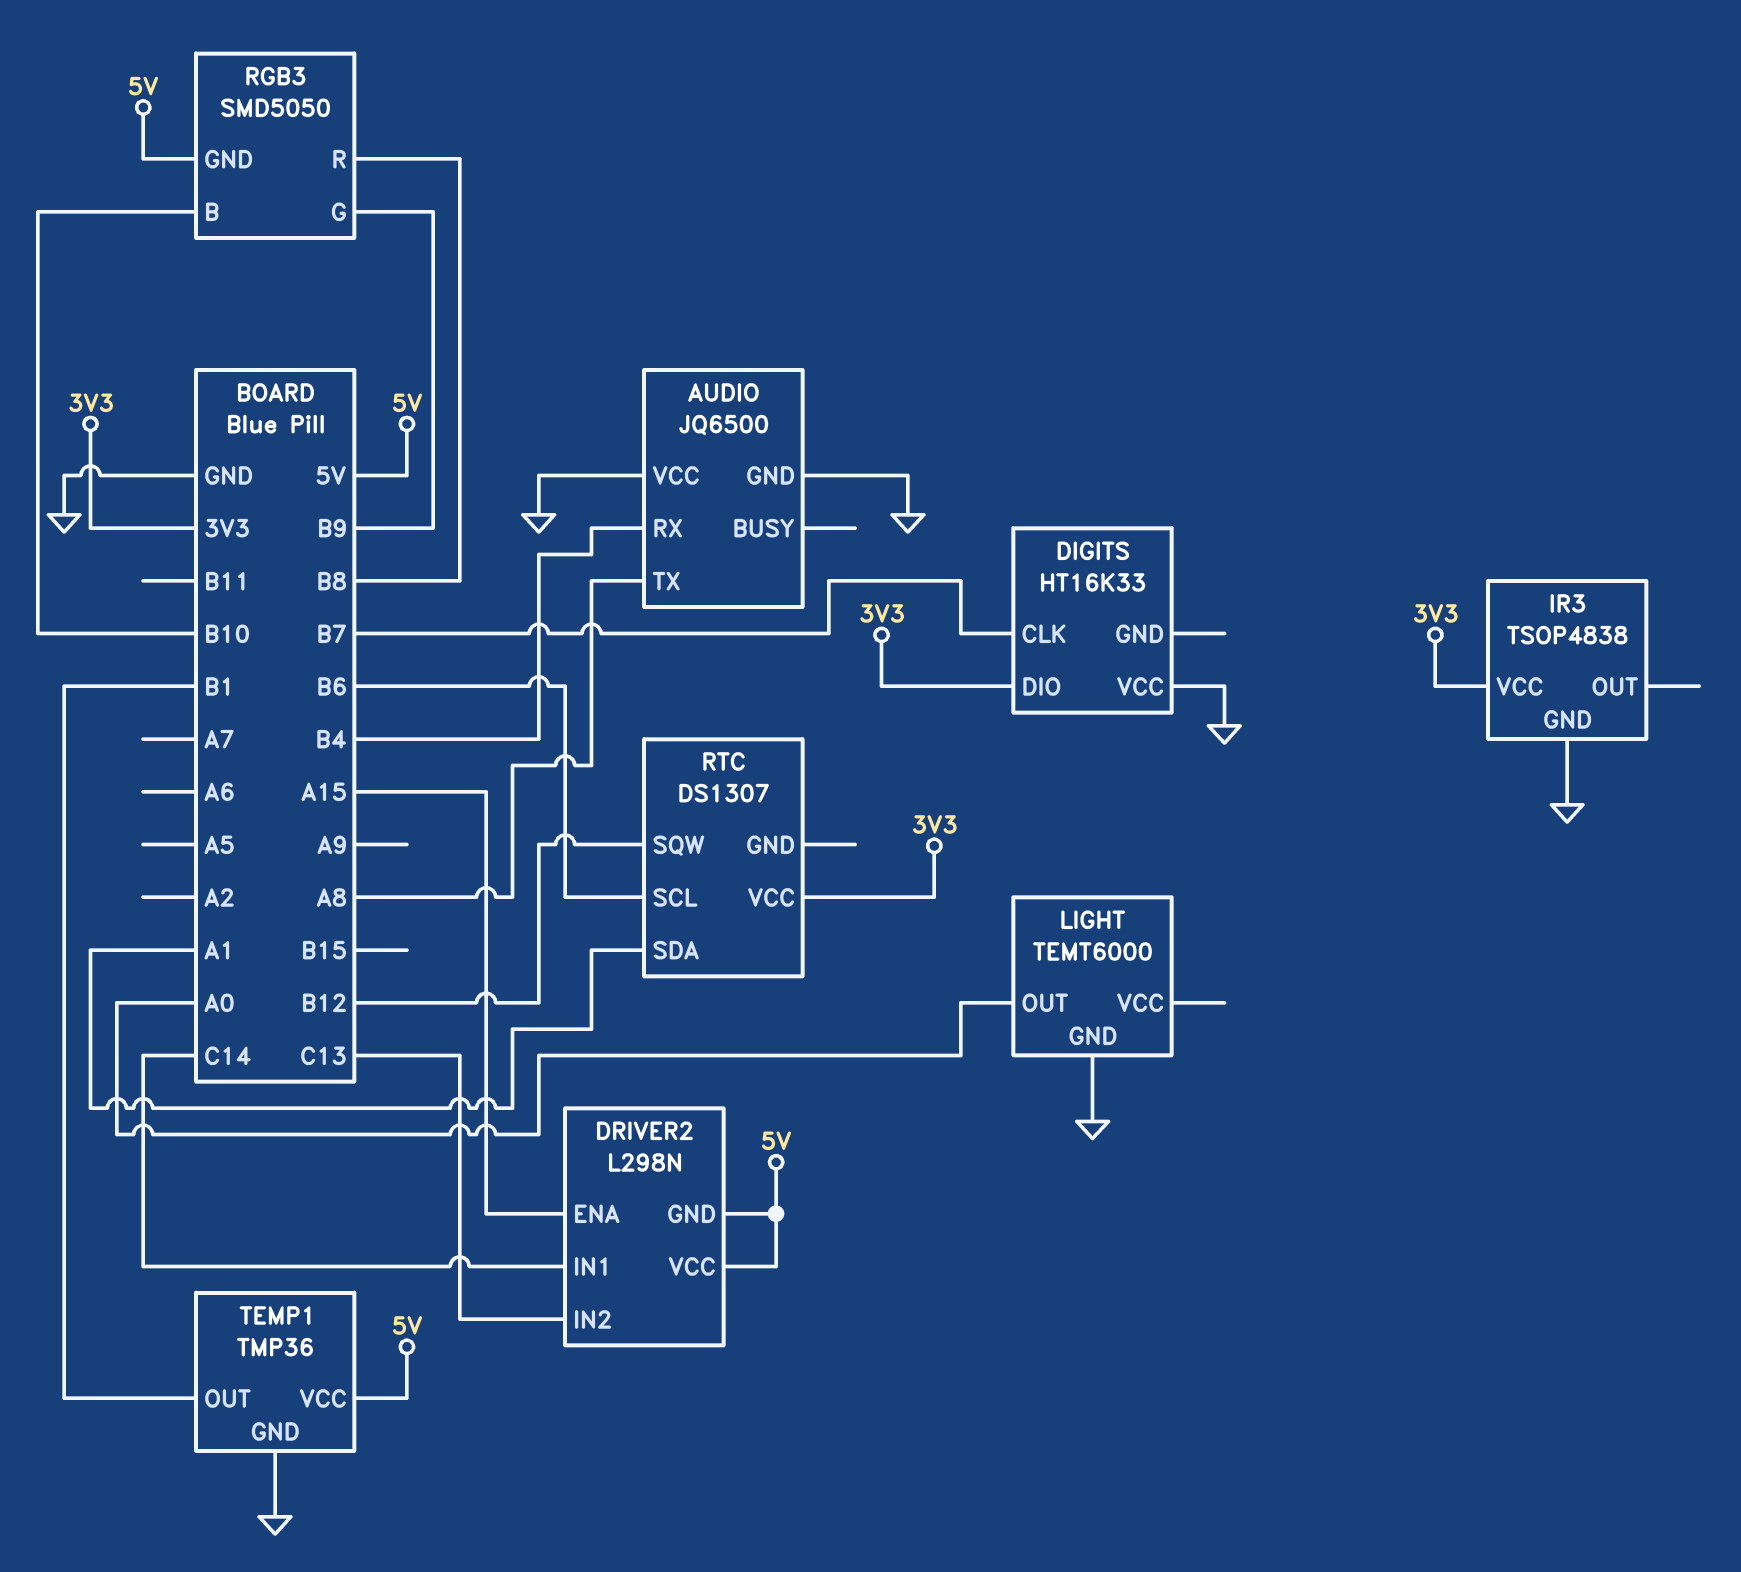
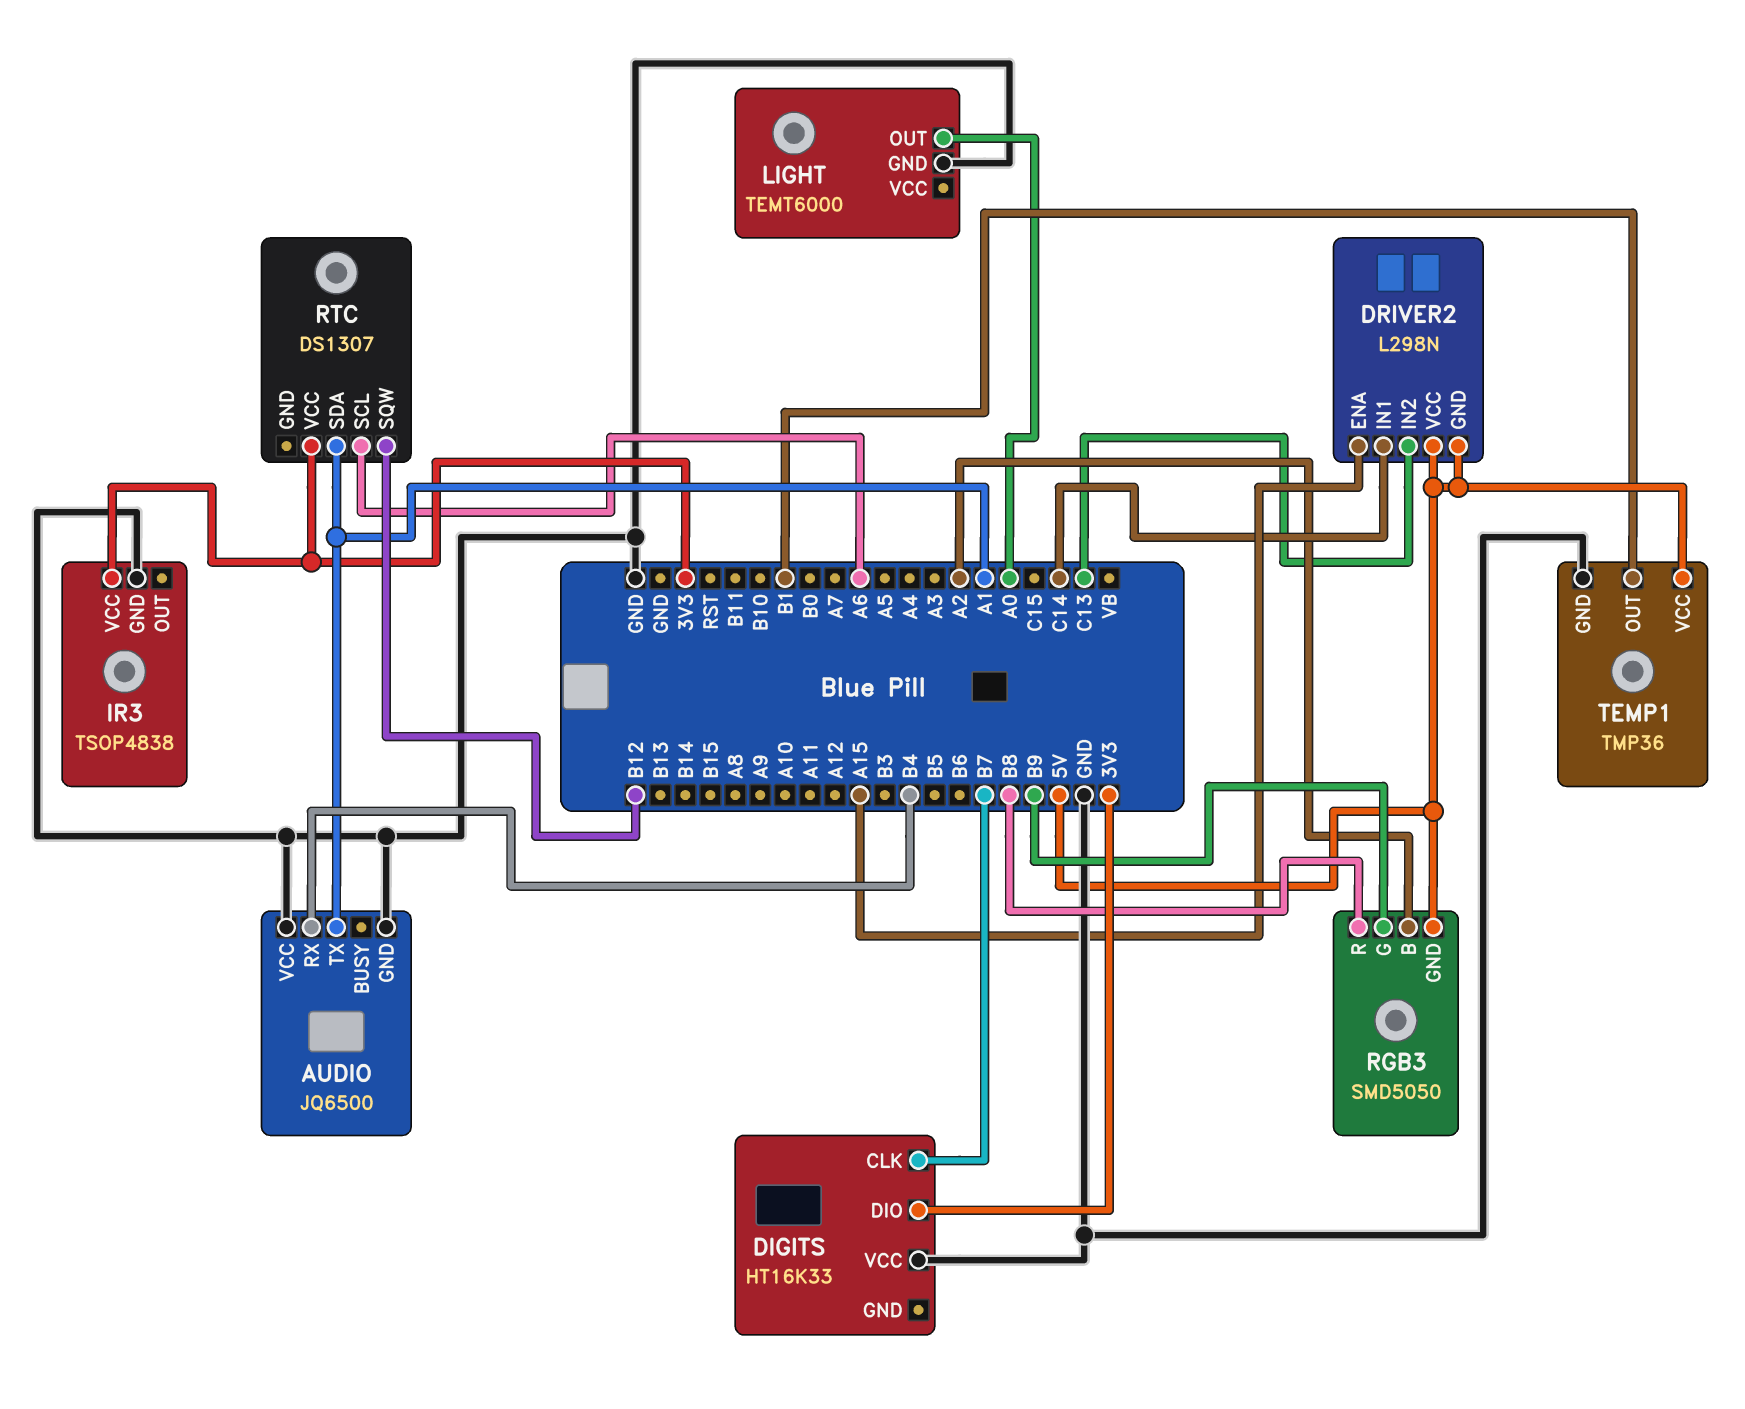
AUDIO pin TX: A8 -> A1
RGB3 pin B: B10 -> A2
RTC pin SCL: B6 -> A6

